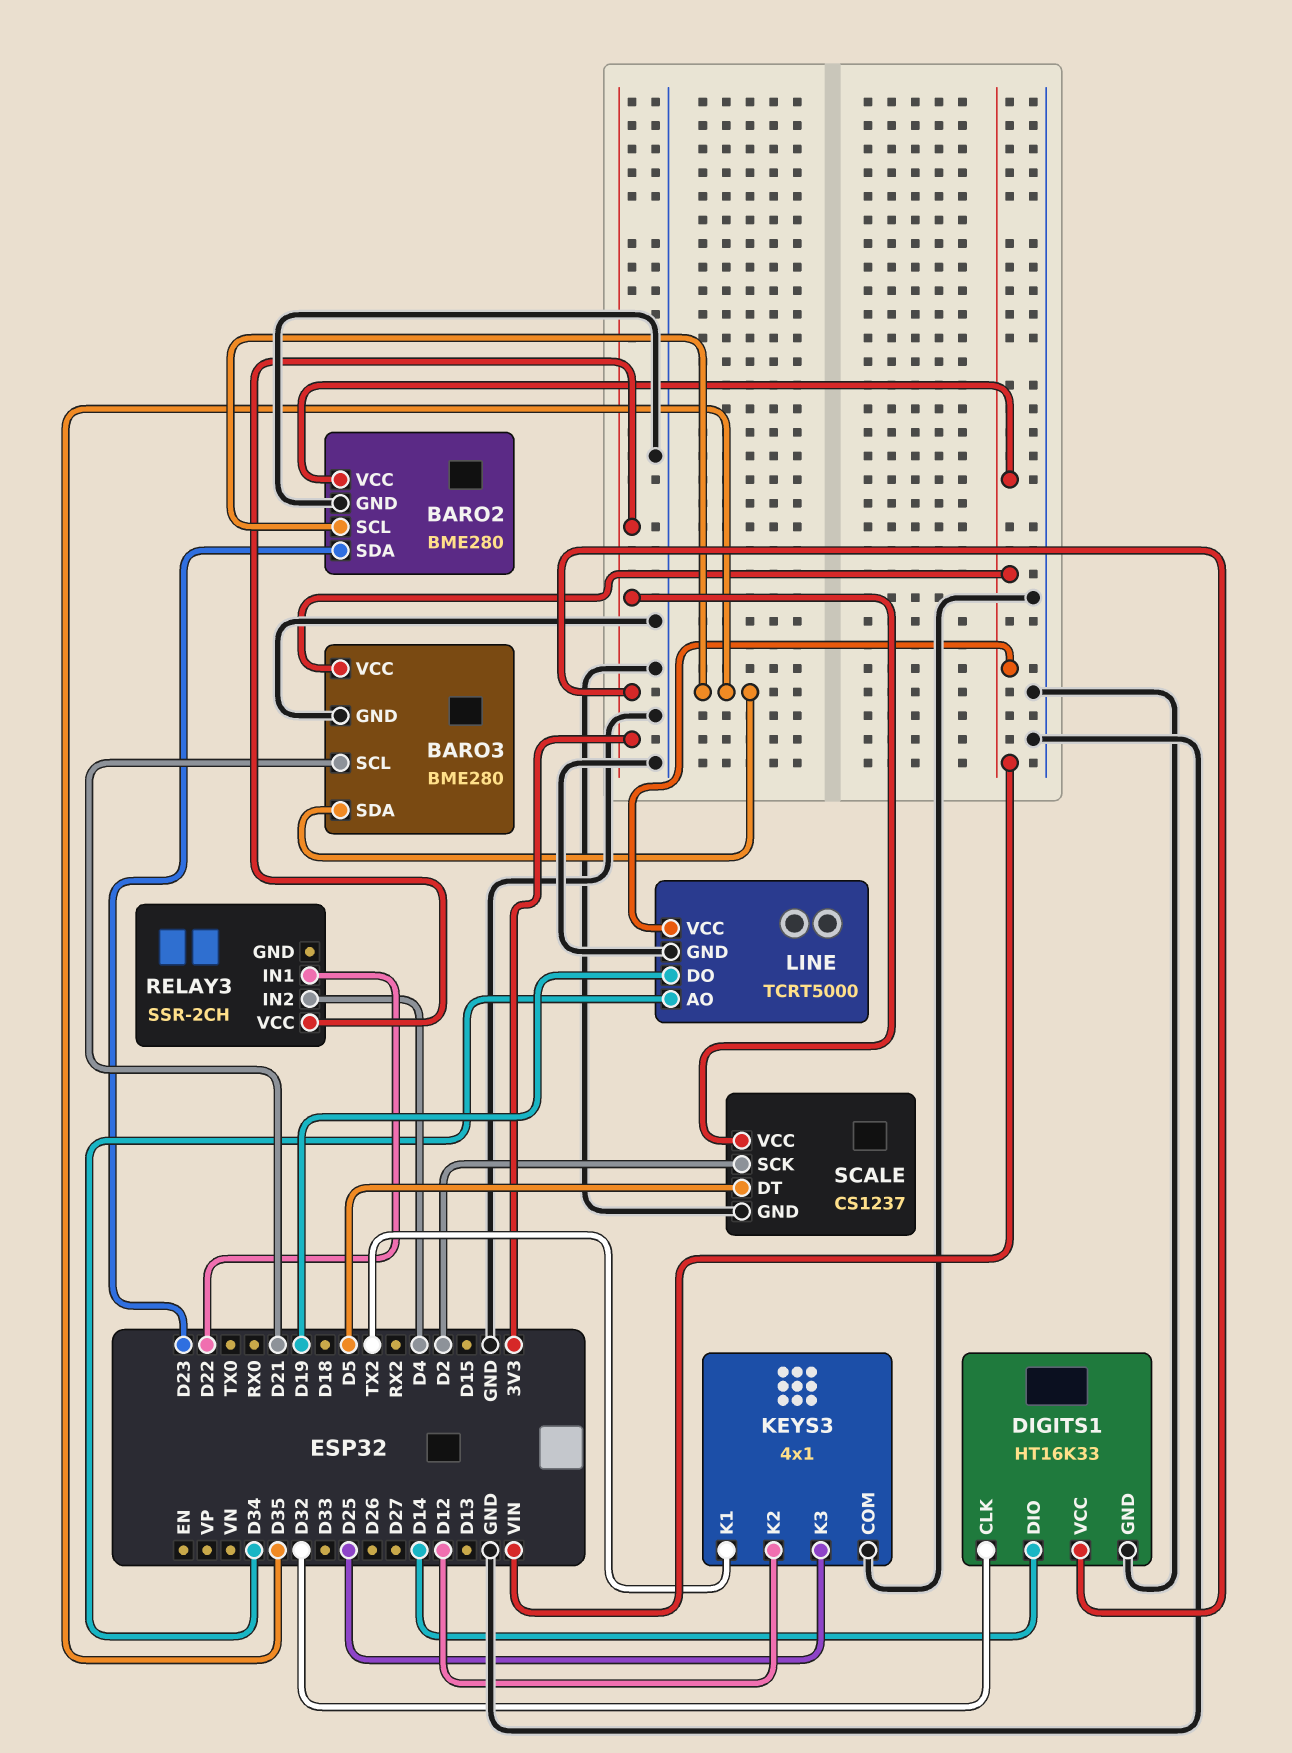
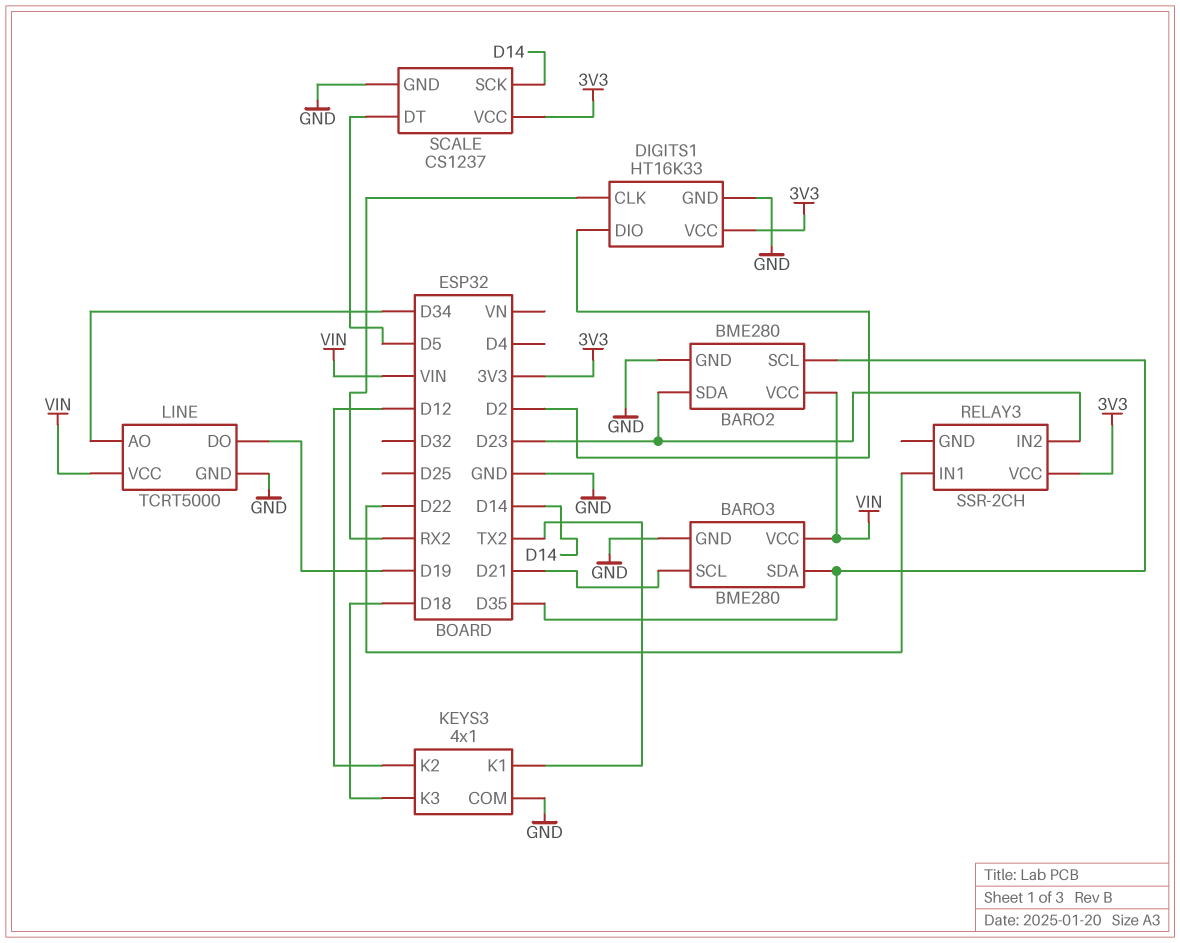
DIGITS1 pin CLK: D32 -> RX2
DIGITS1 pin DIO: D14 -> D2
KEYS3 pin K3: D25 -> D18
RELAY3 pin IN2: D4 -> D23
SCALE pin SCK: D2 -> D14

